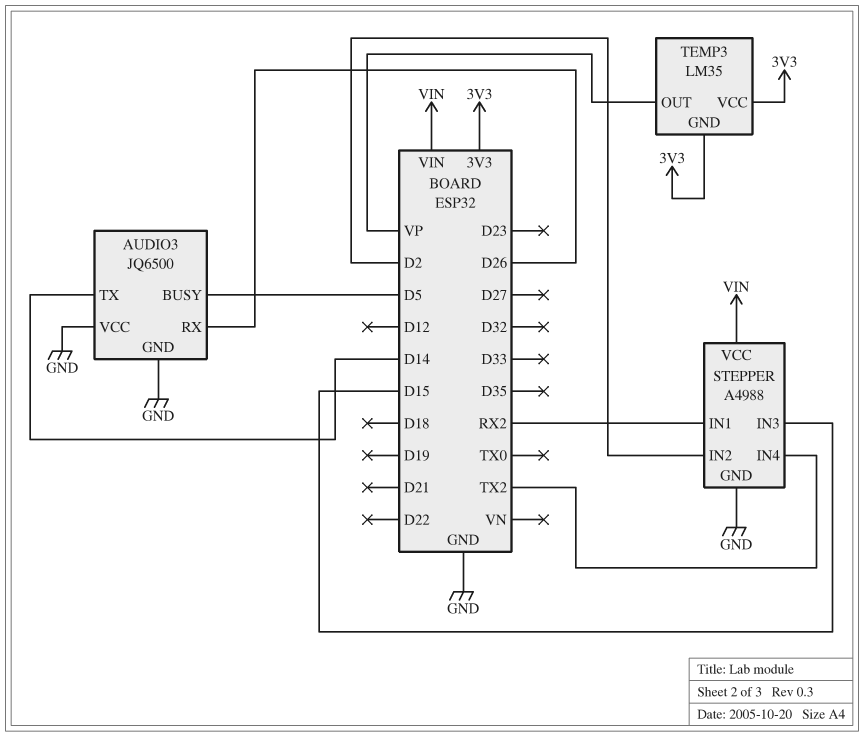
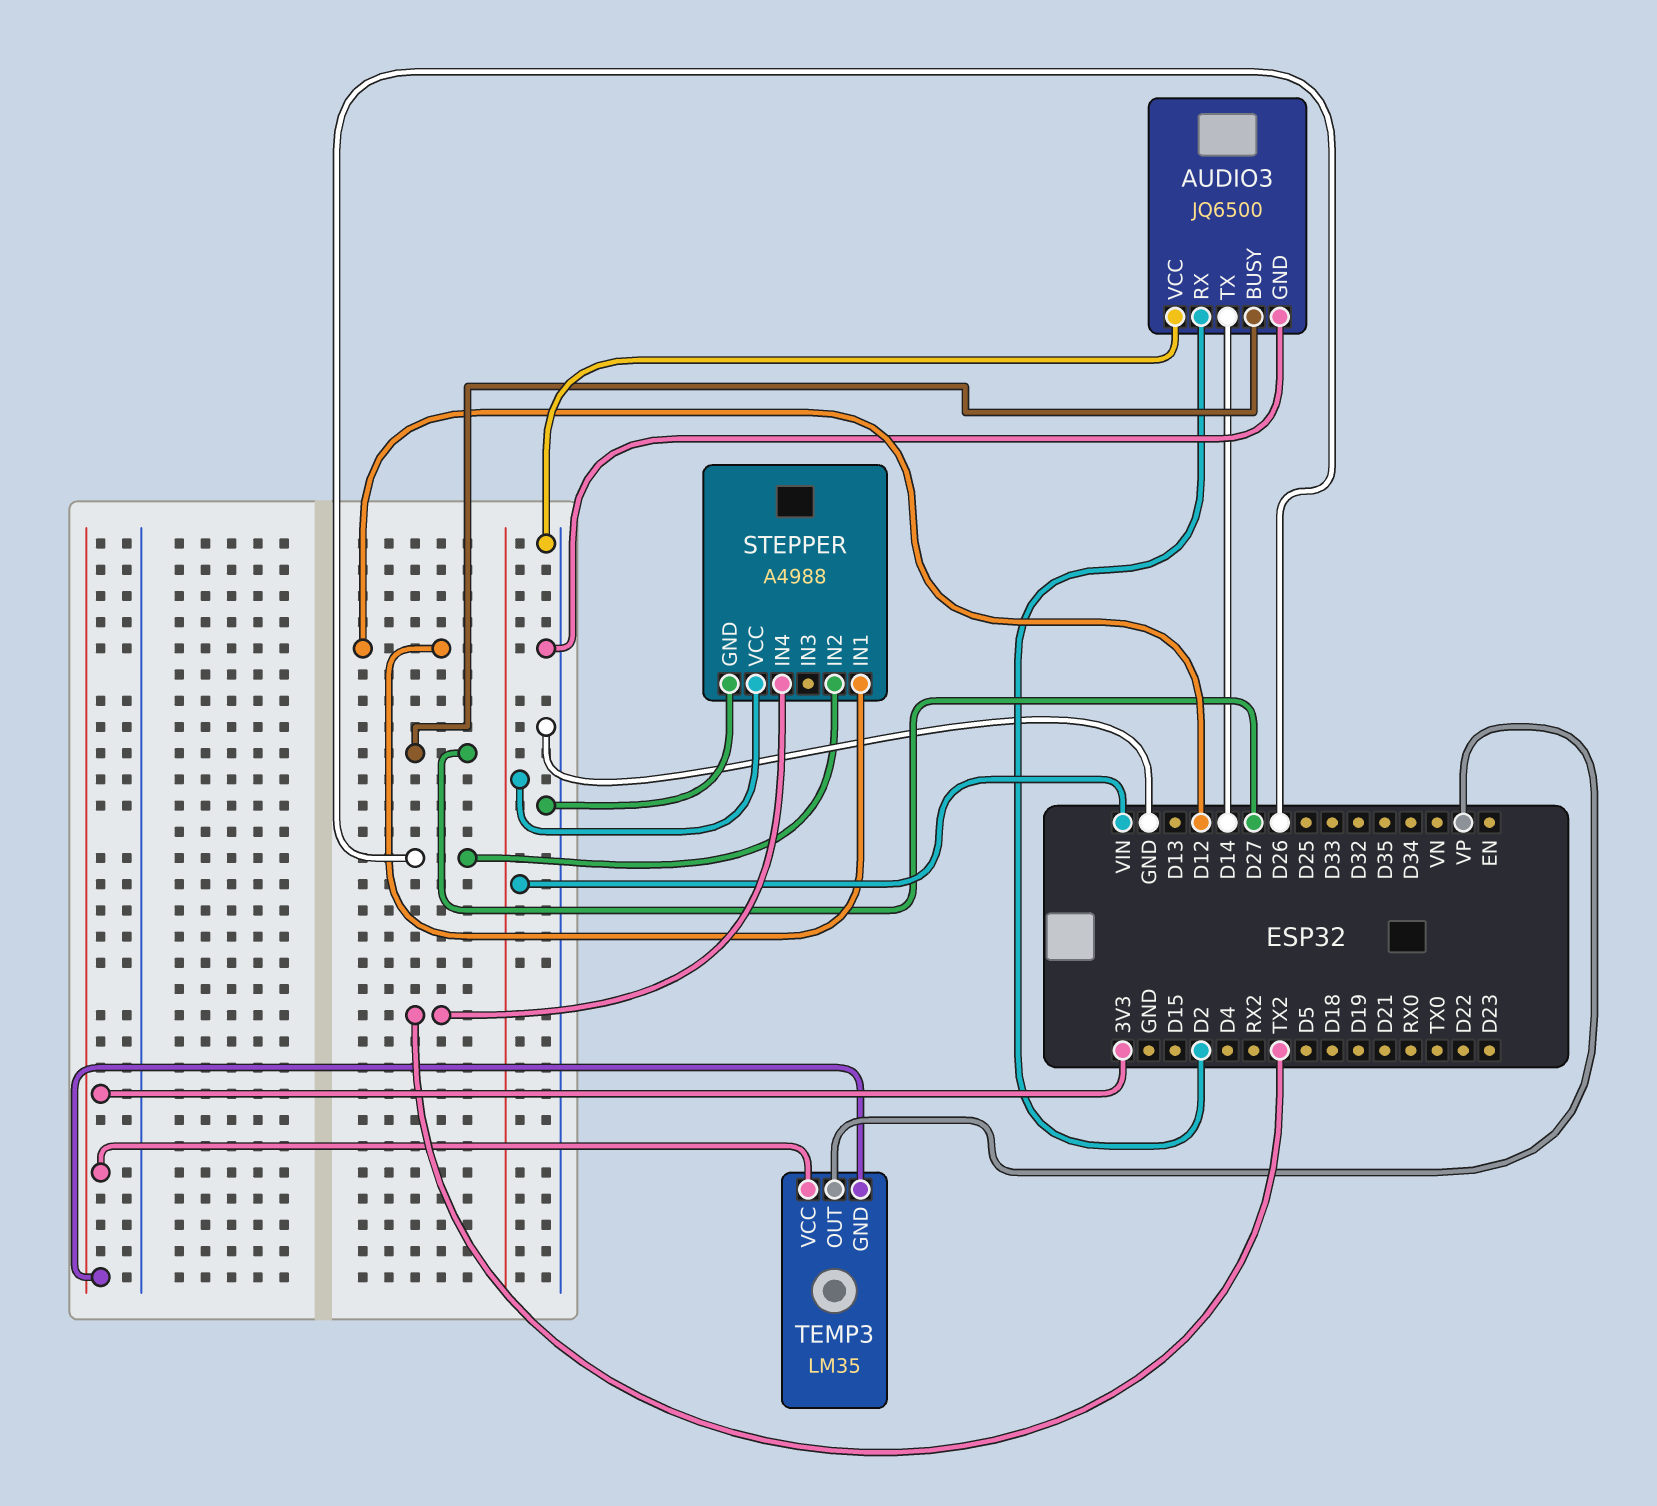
AUDIO3 pin BUSY: D5 -> D27
AUDIO3 pin RX: D26 -> D2
STEPPER pin IN1: RX2 -> D12
STEPPER pin IN2: D2 -> D26
STEPPER pin IN3: D15 -> none

